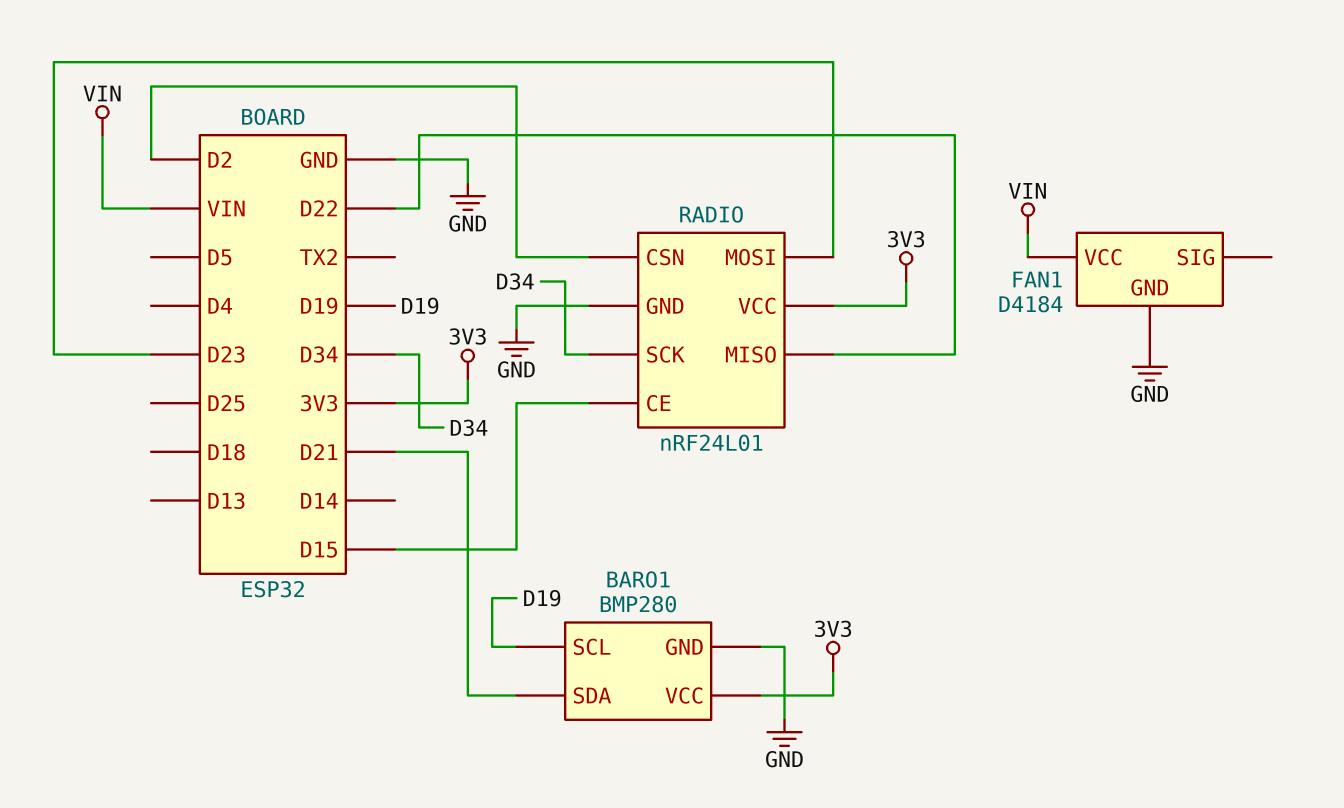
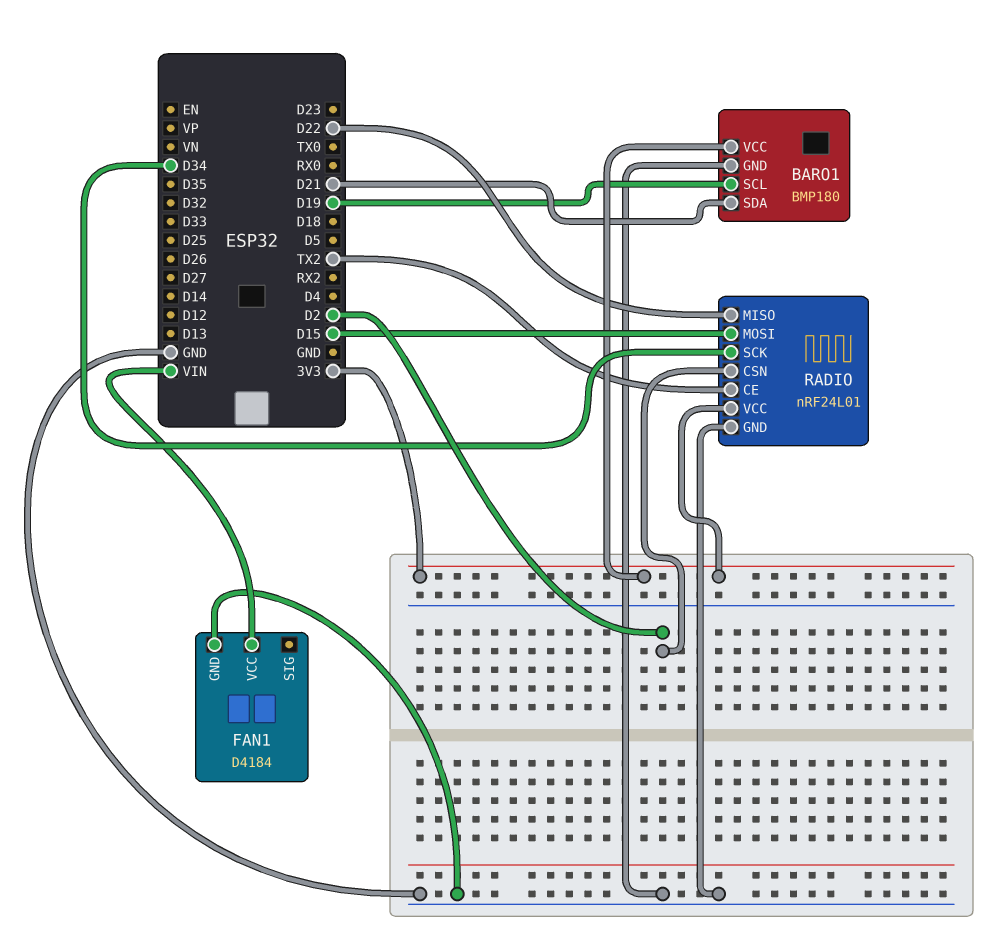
BARO1: BMP280 -> BMP180
RADIO pin CE: D15 -> TX2
RADIO pin MOSI: D23 -> D15

